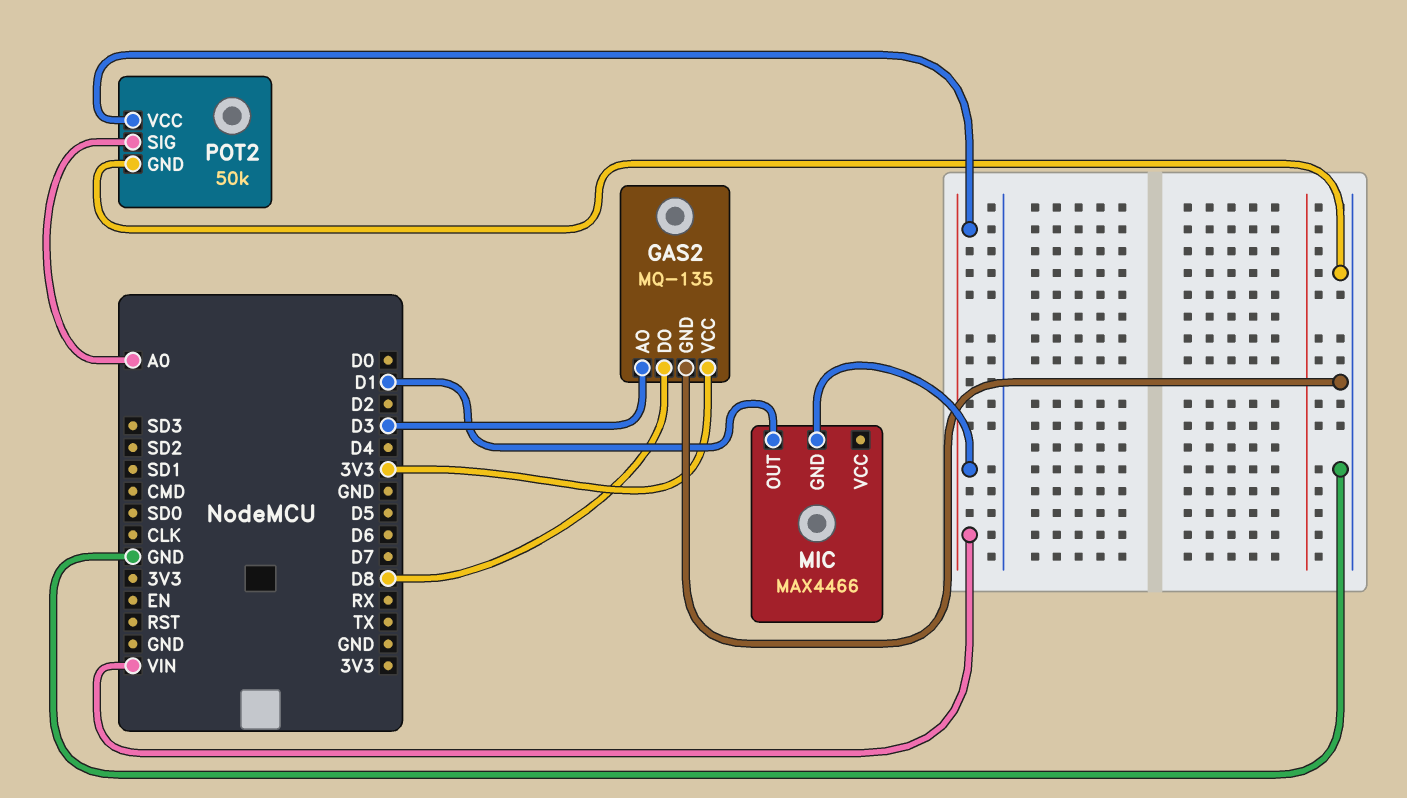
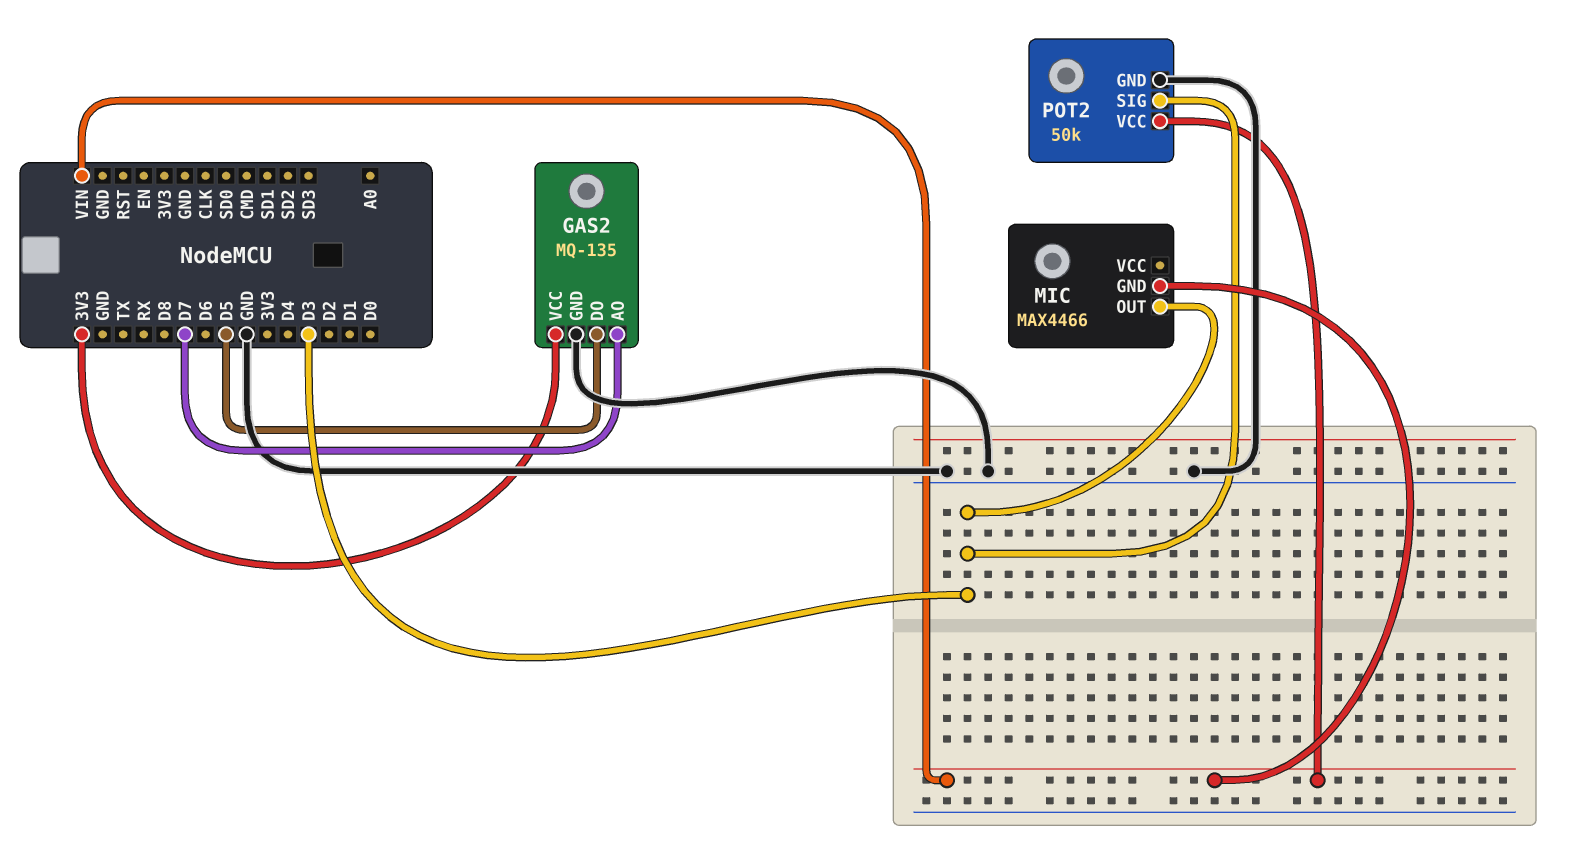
GAS2 pin AO: D3 -> D7
GAS2 pin DO: D8 -> D5
MIC pin OUT: D1 -> D3
POT2 pin SIG: A0 -> D3

